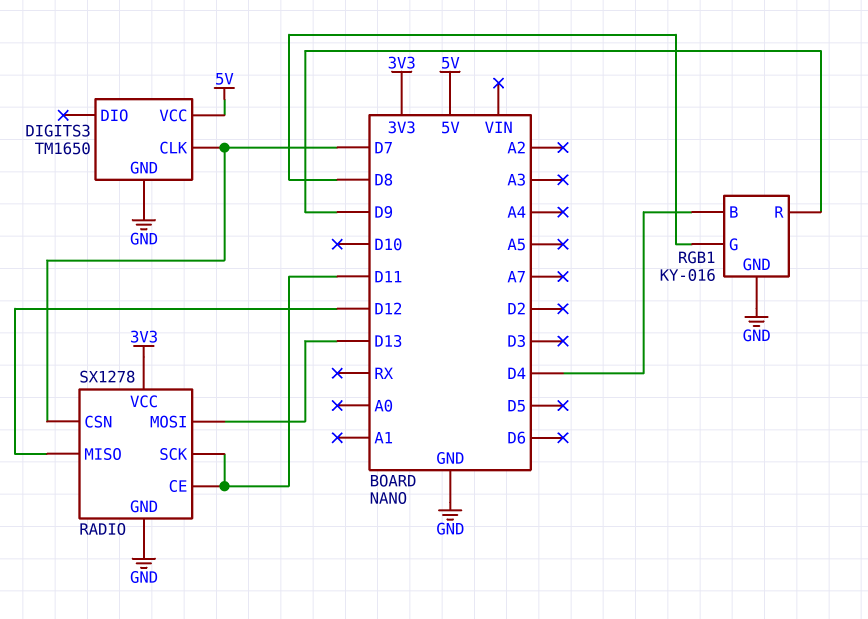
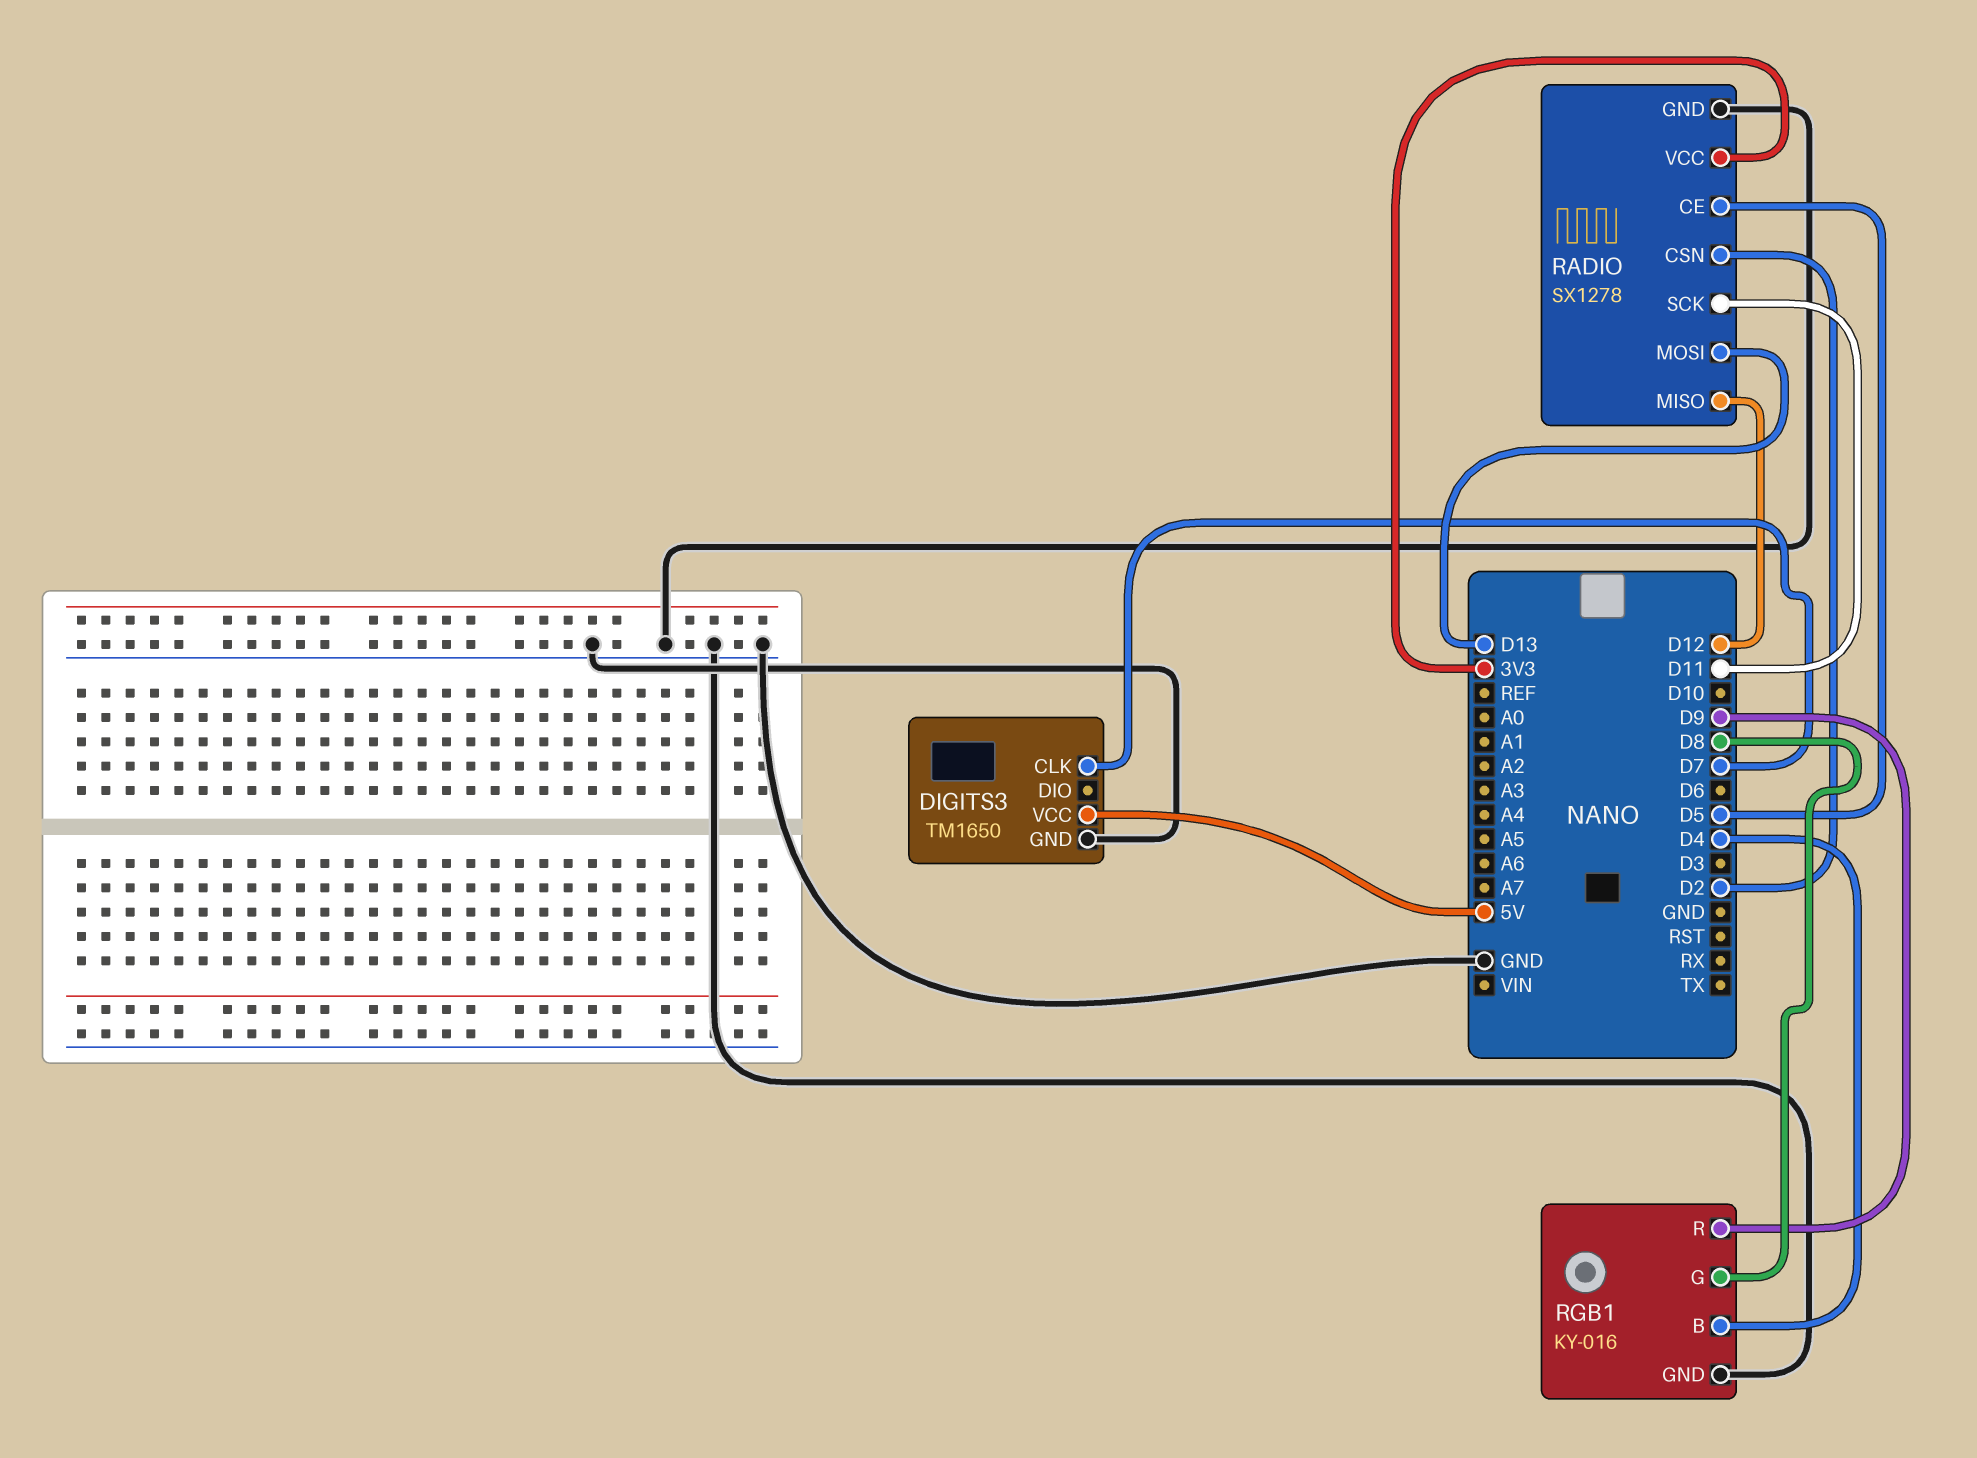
RADIO pin CE: D11 -> D5
RADIO pin CSN: D7 -> D2

